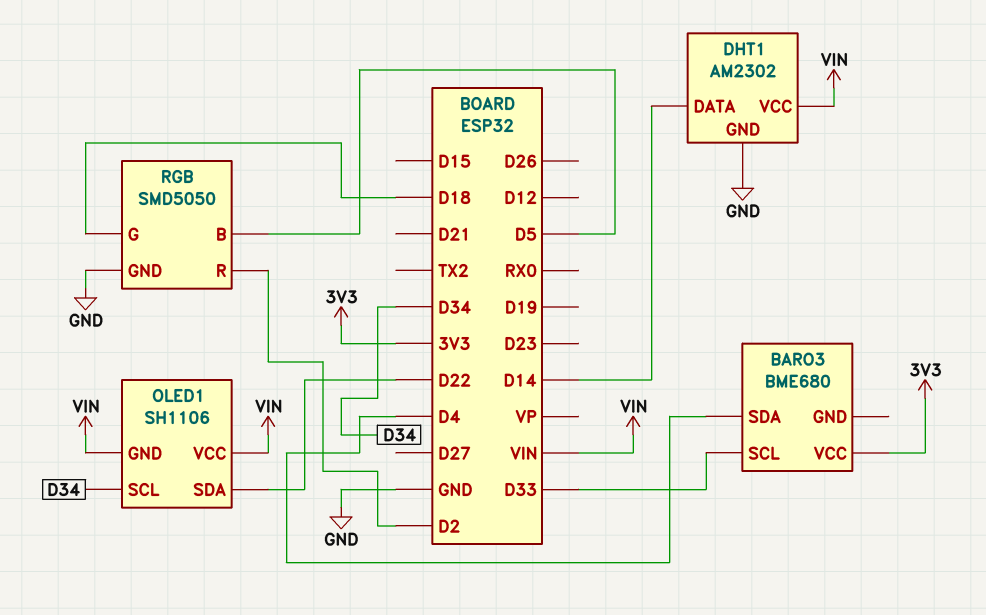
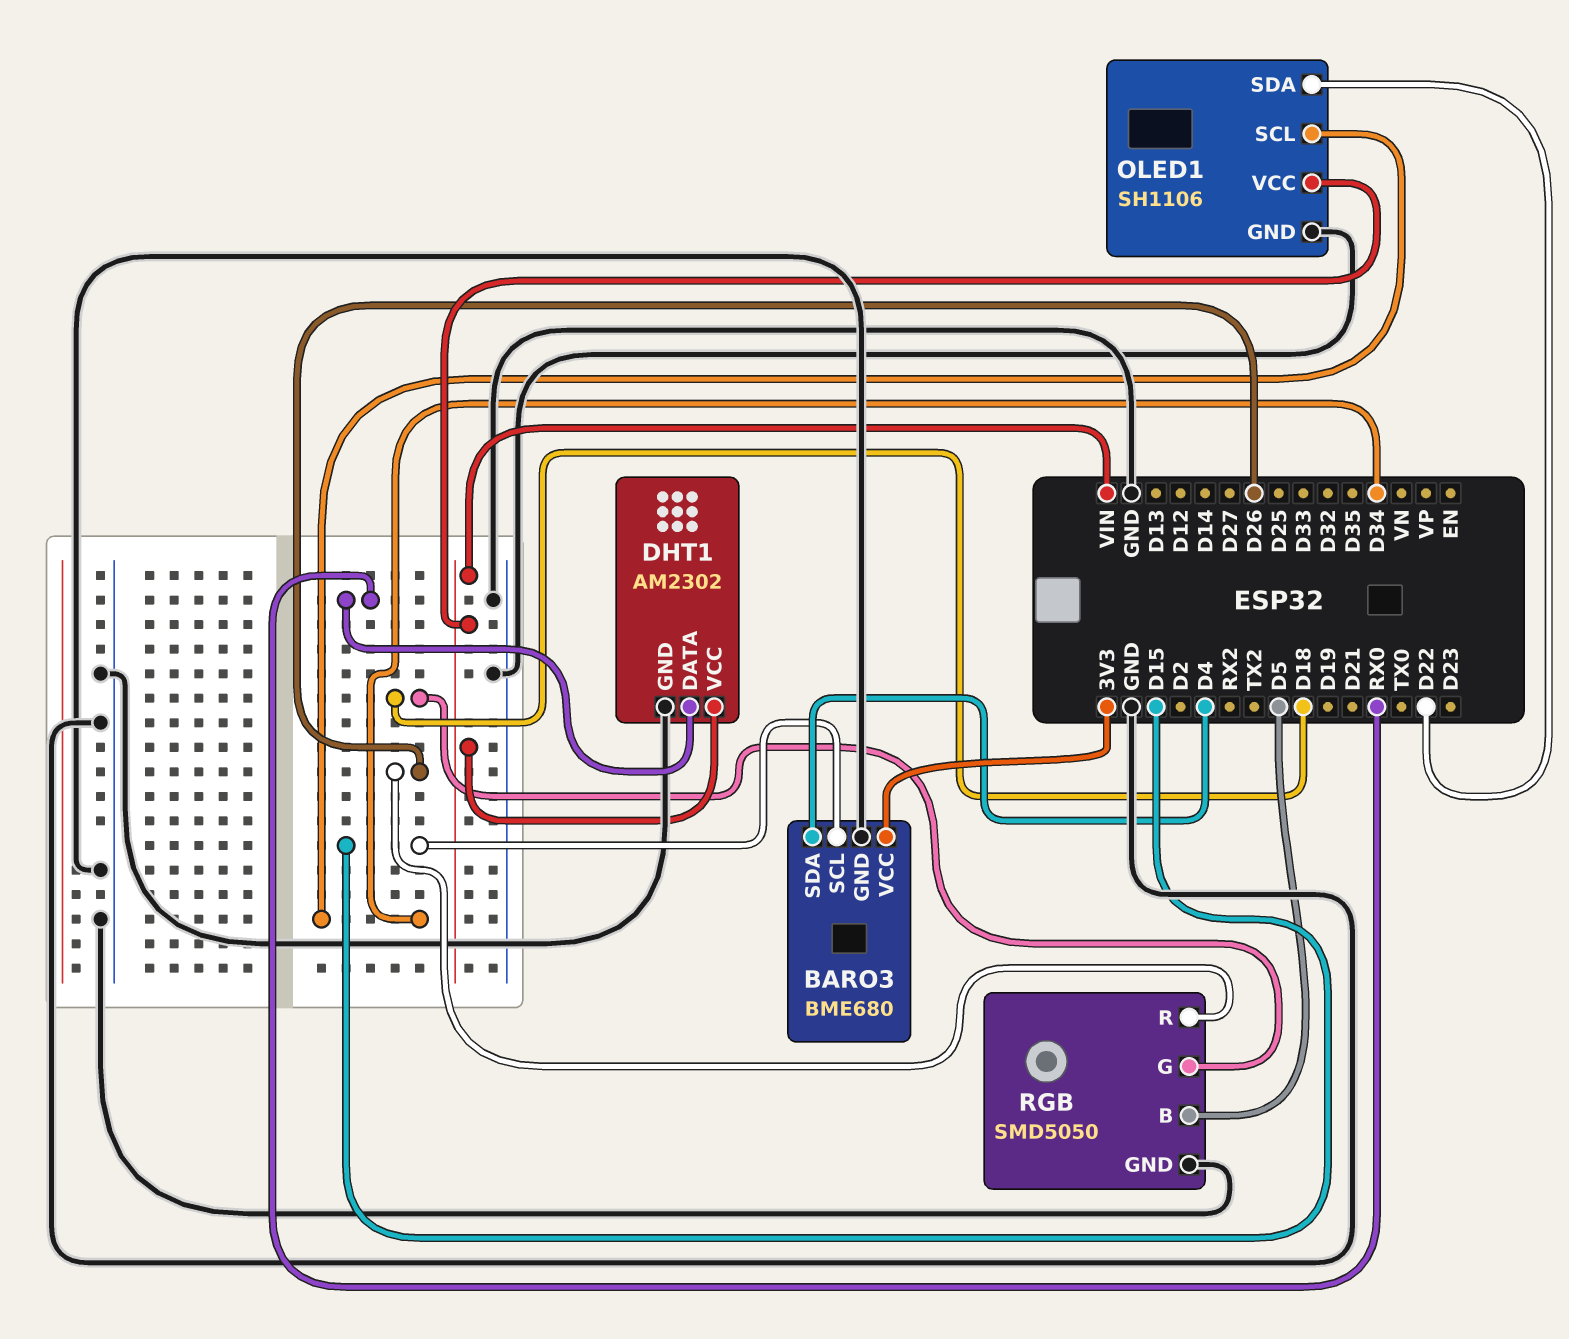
BARO3 pin GND: none -> GND
BARO3 pin SCL: D33 -> D15
DHT1 pin DATA: D14 -> RX0
OLED1 pin GND: VIN -> GND
RGB pin R: D2 -> D26

